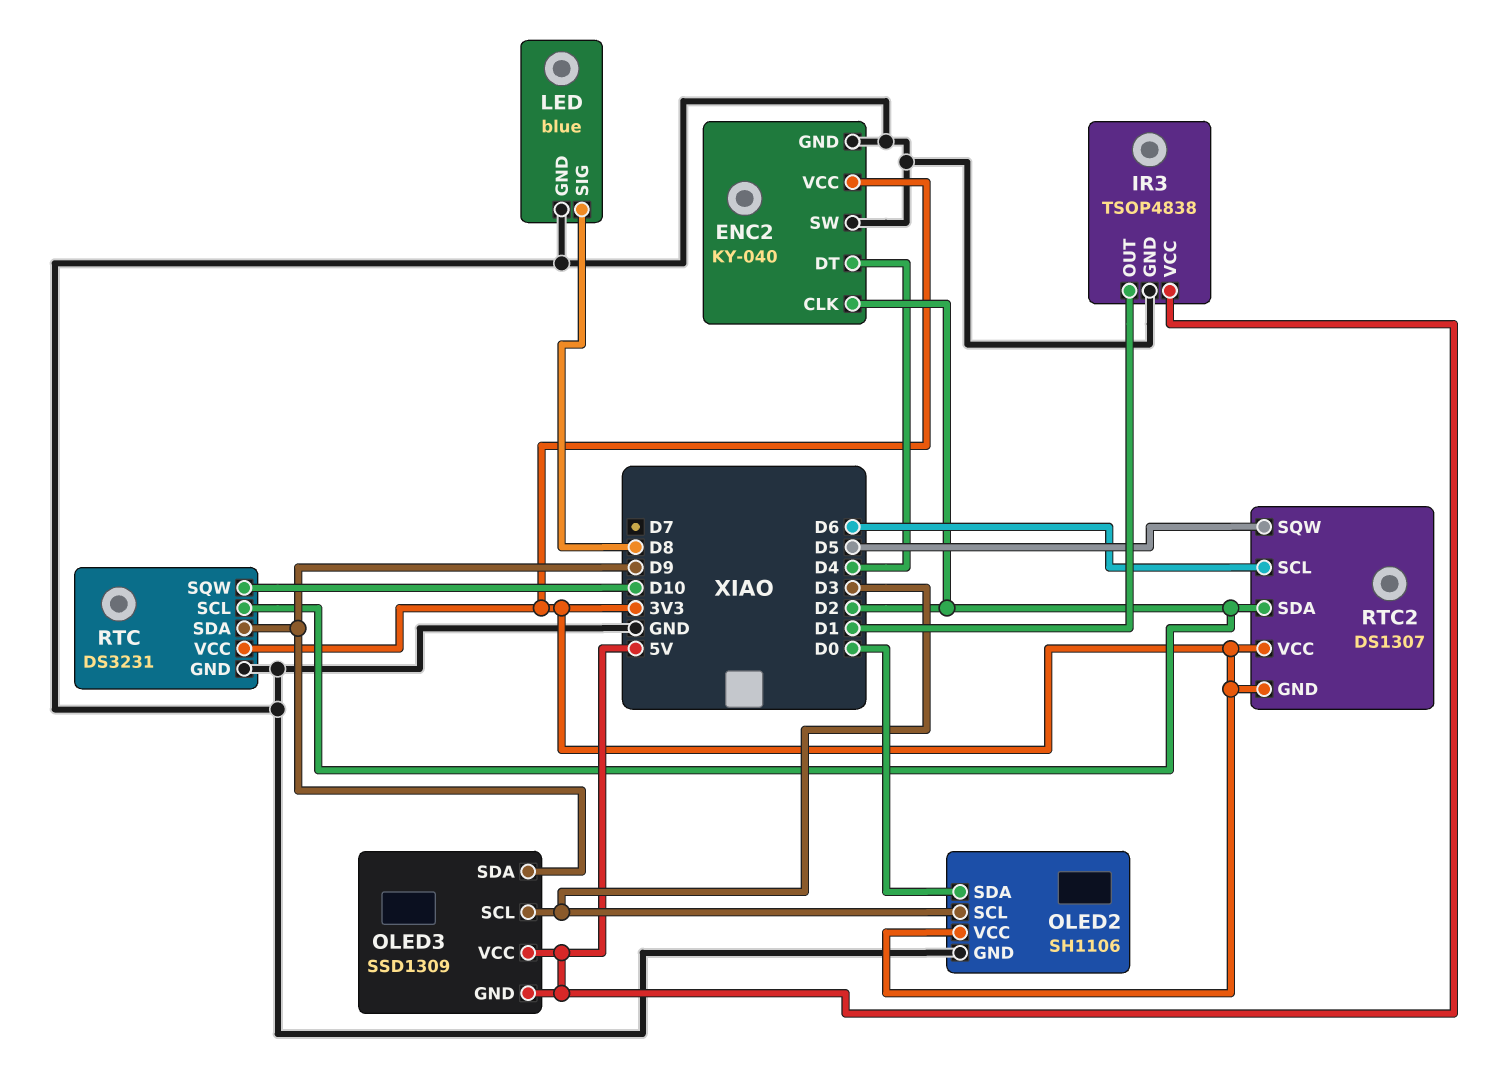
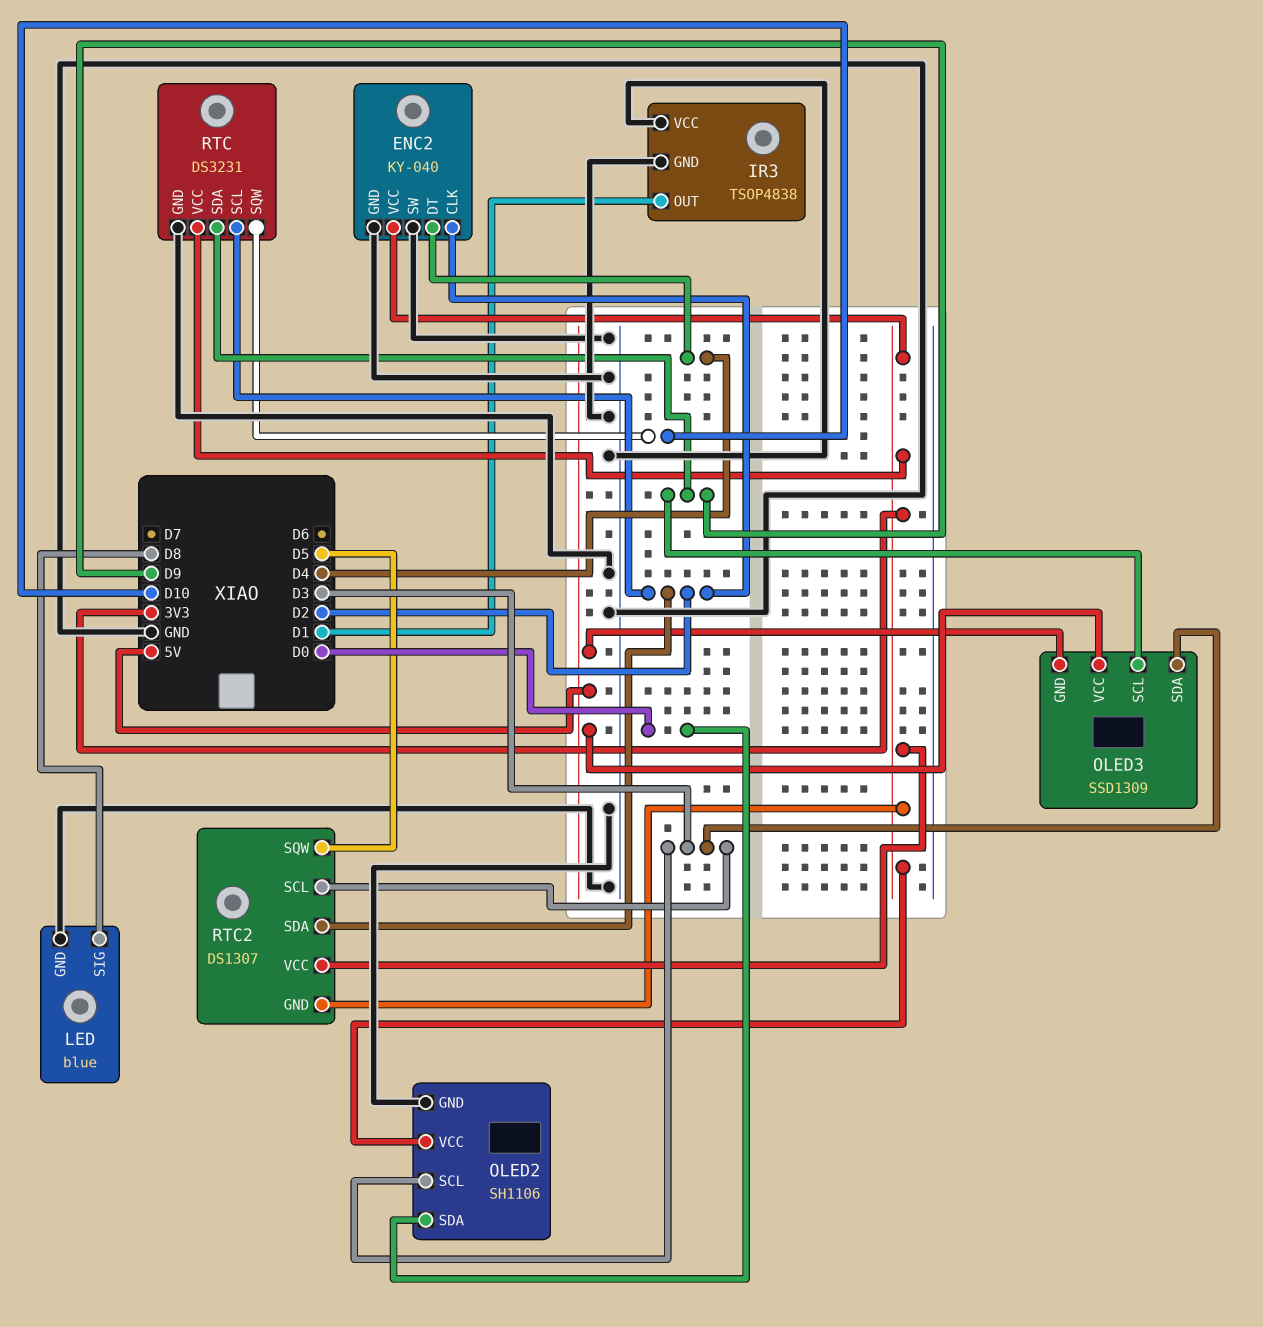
IR3 pin VCC: 5V -> GND
OLED3 pin SCL: D3 -> D9
OLED3 pin SDA: D9 -> D3
RTC2 pin SCL: D6 -> D3

